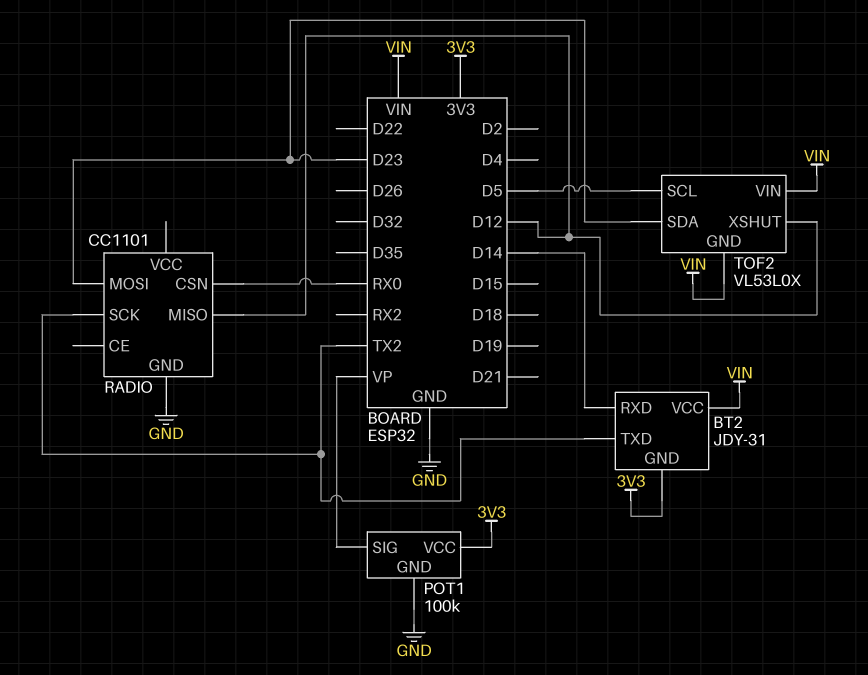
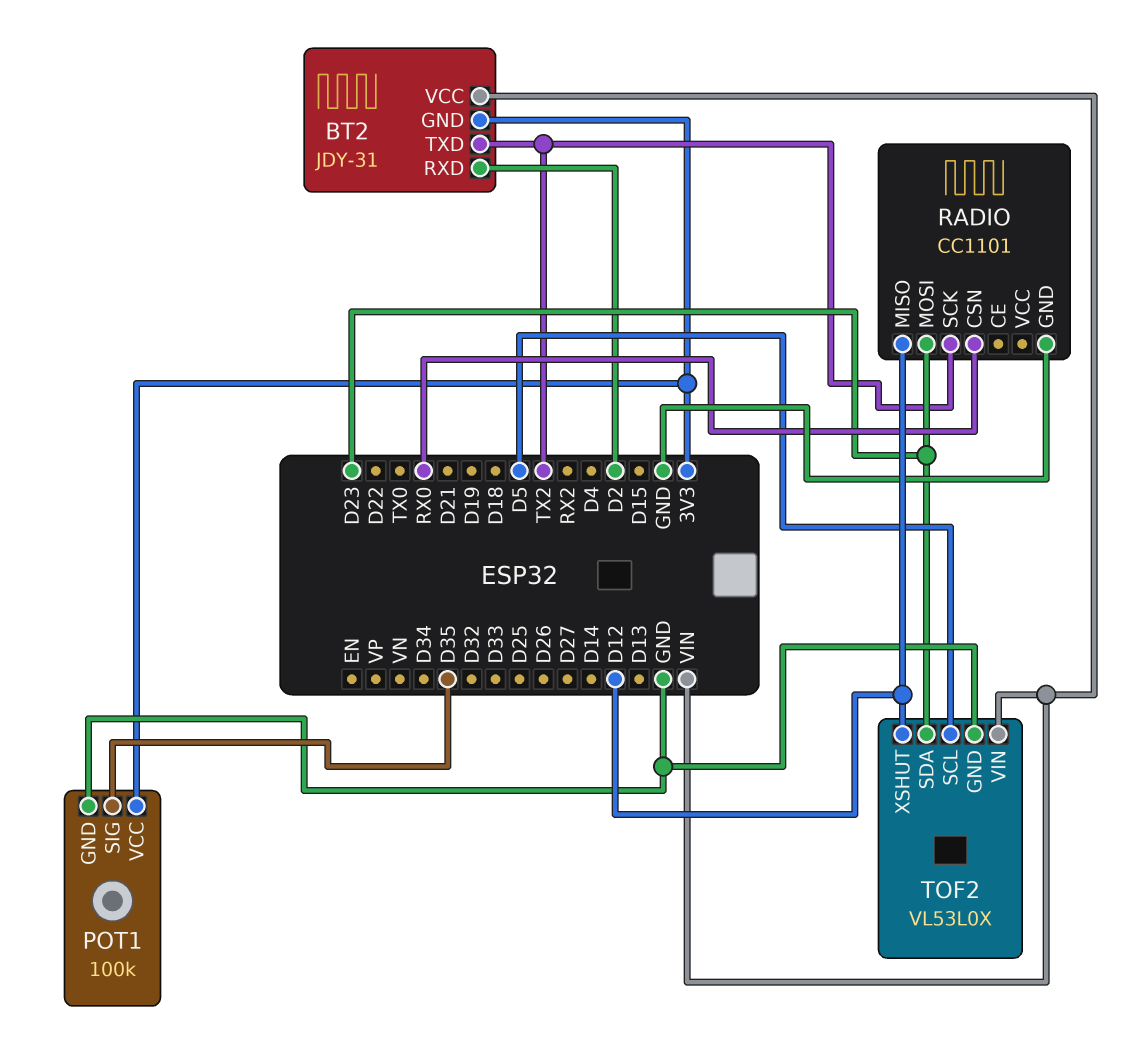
BT2 pin RXD: D14 -> D2
POT1 pin SIG: VP -> D35
TOF2 pin GND: VIN -> GND

